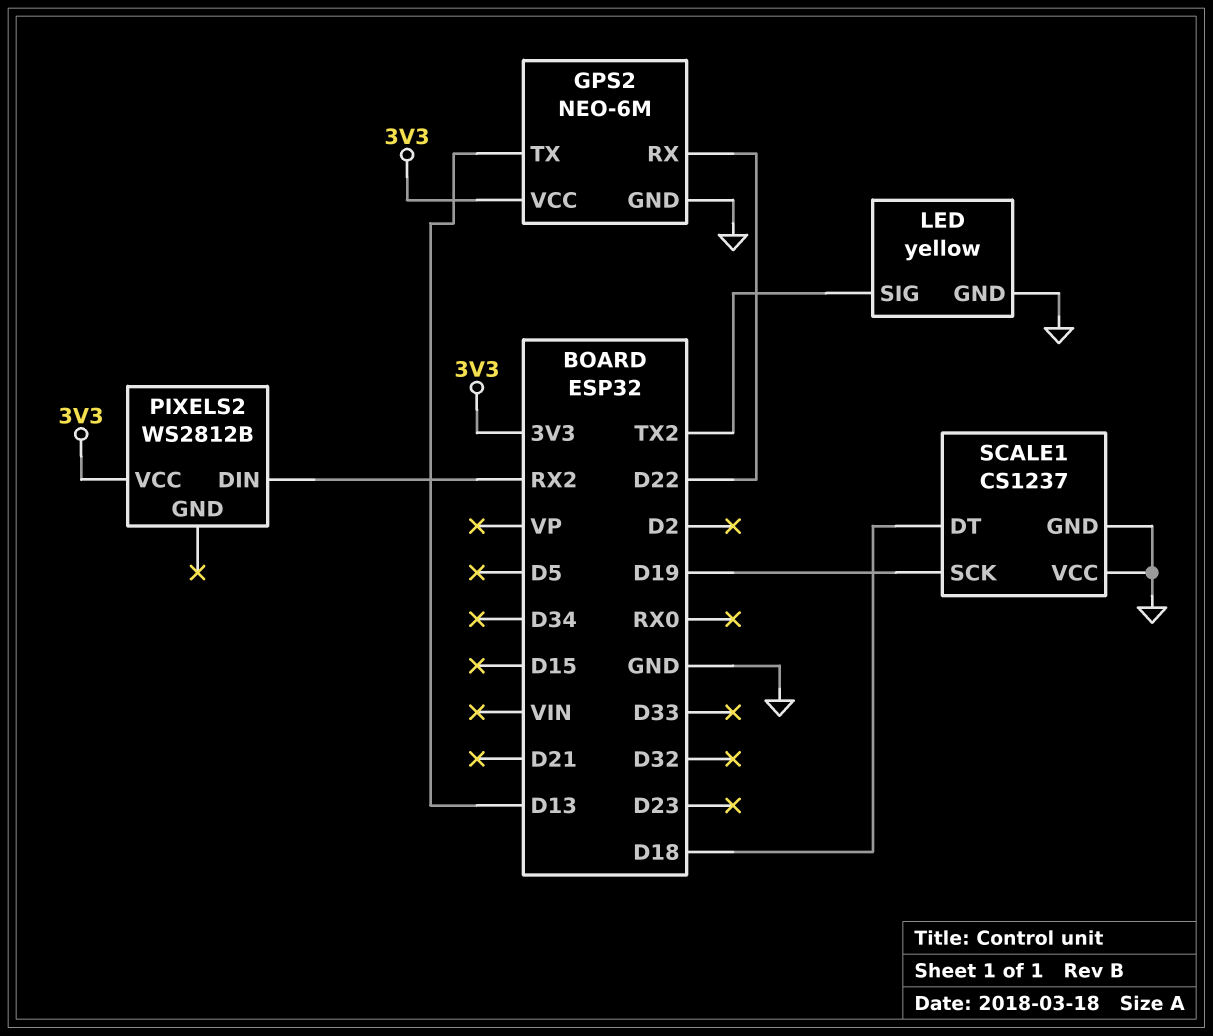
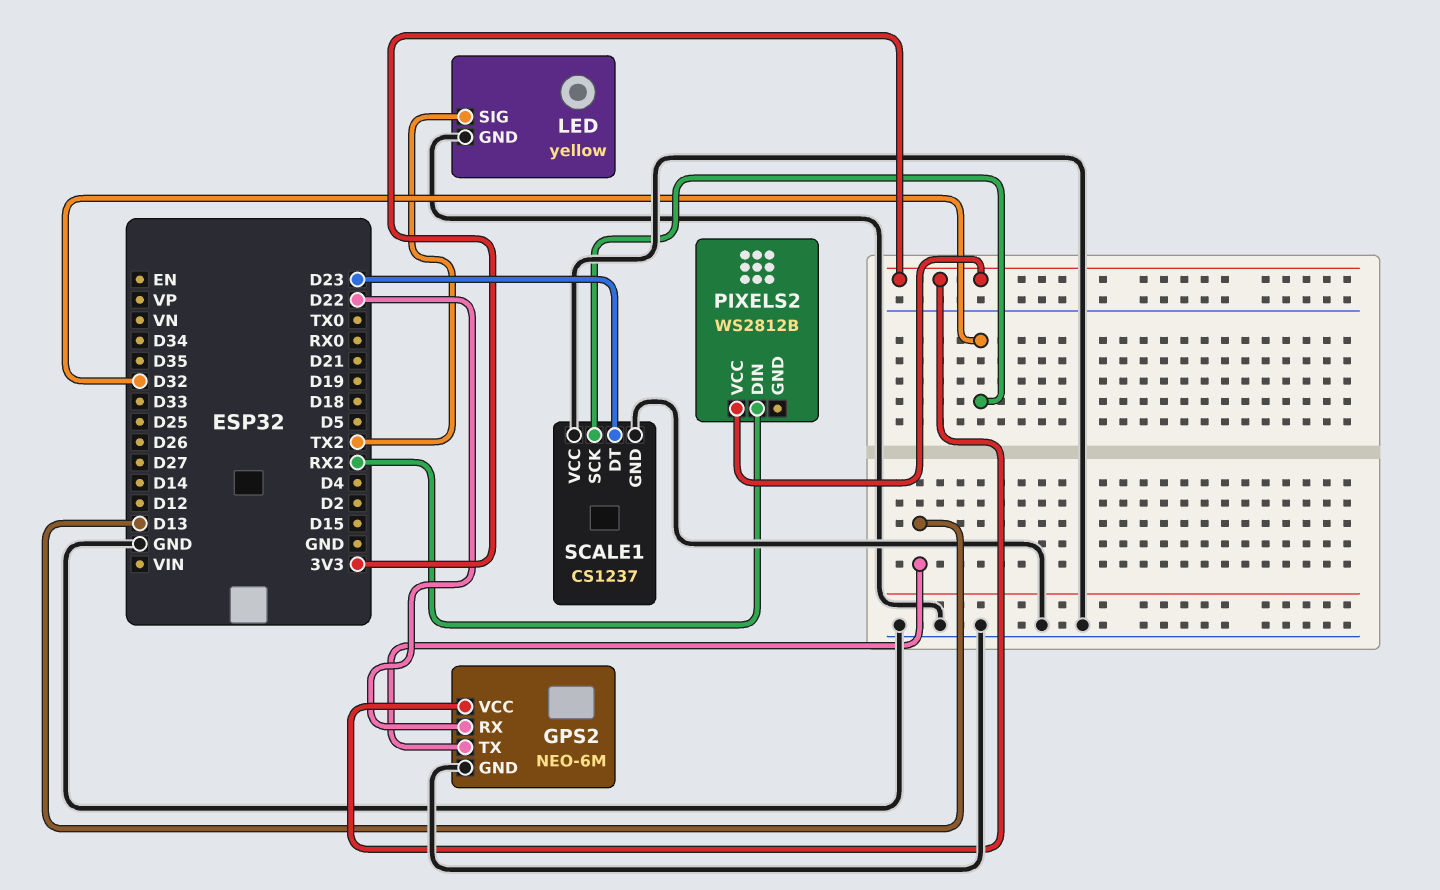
SCALE1 pin DT: D18 -> D23
SCALE1 pin SCK: D19 -> D32

